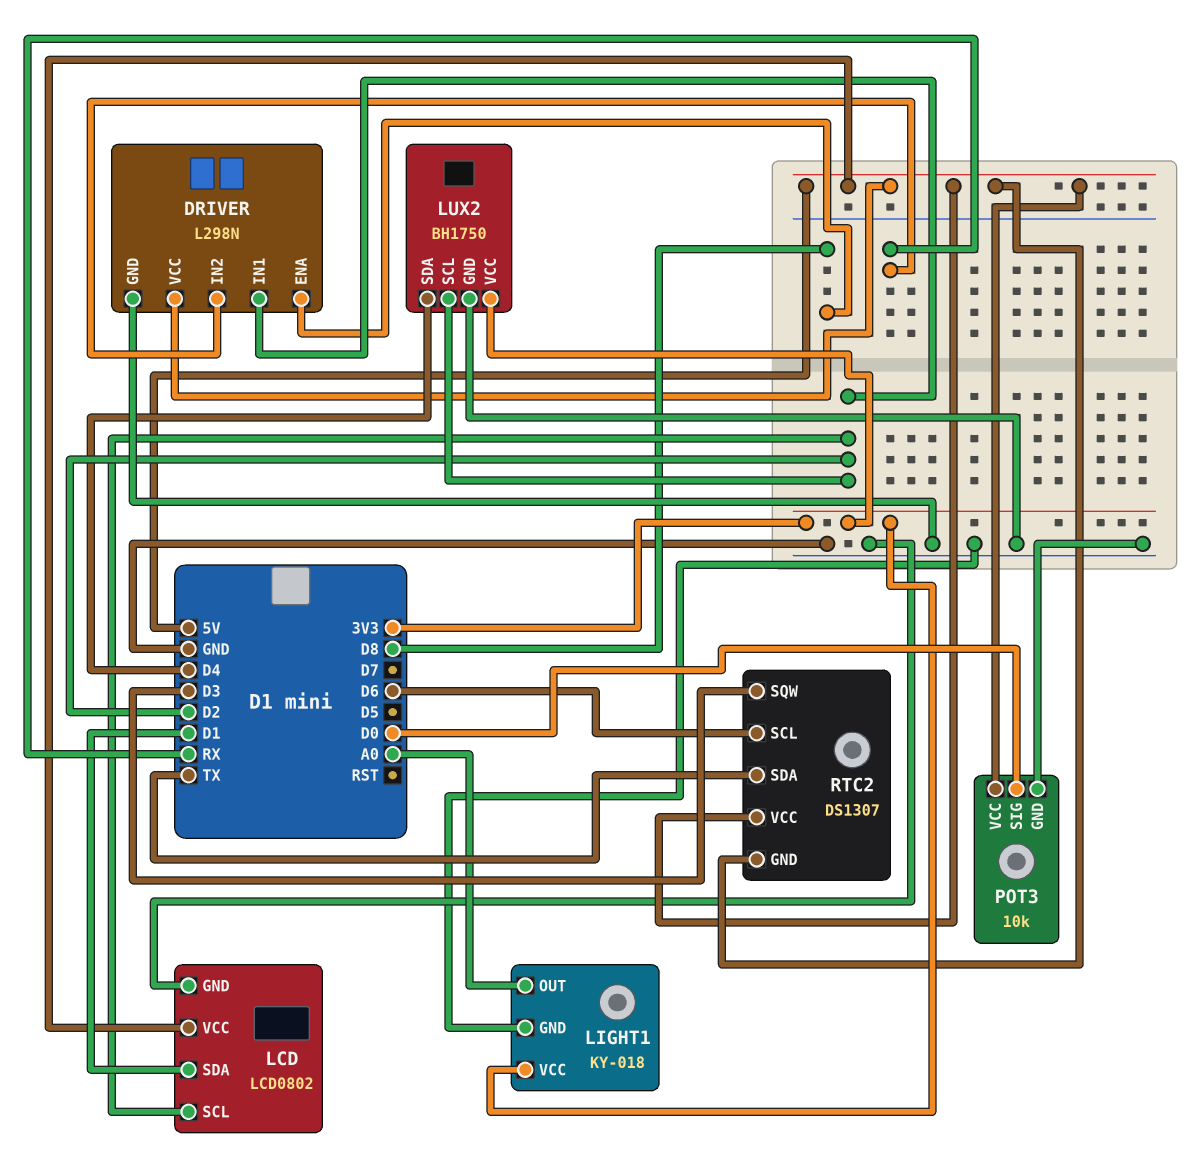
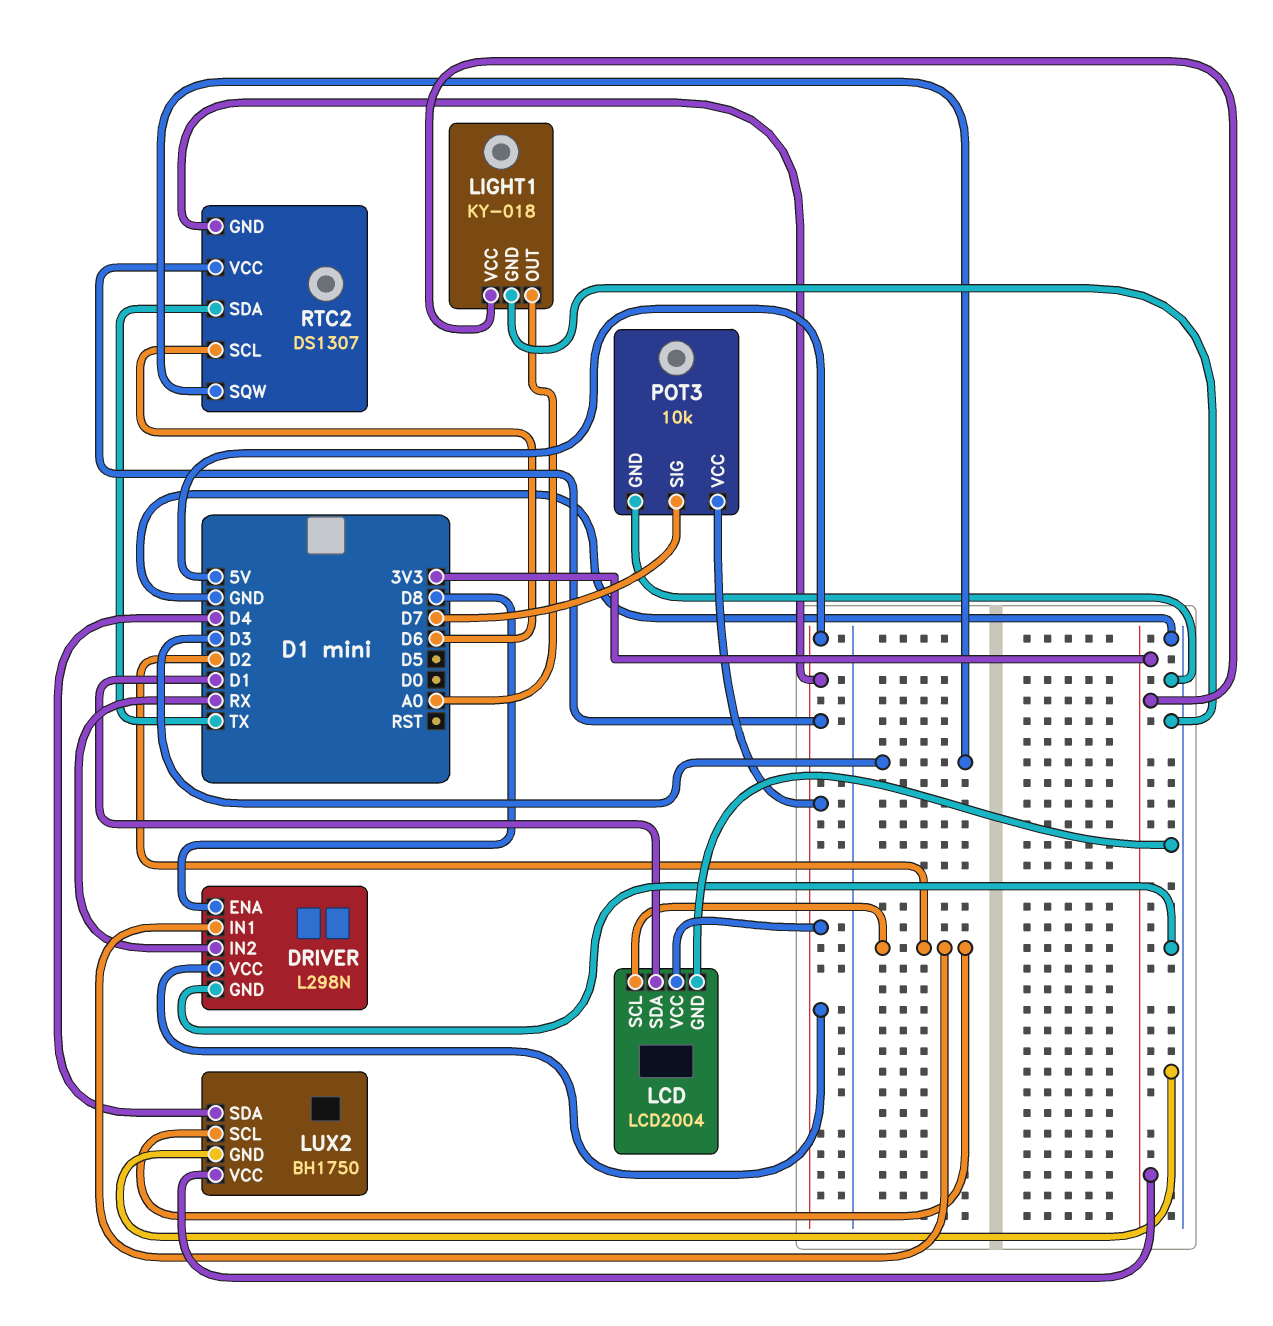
LCD: LCD0802 -> LCD2004
POT3 pin SIG: D0 -> D7

